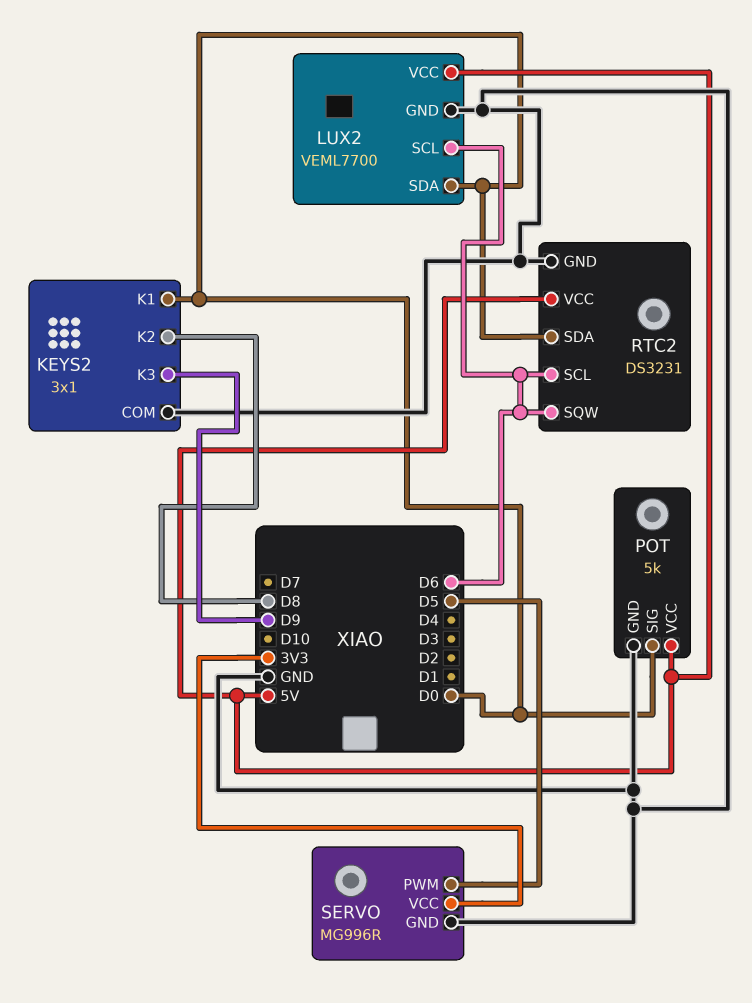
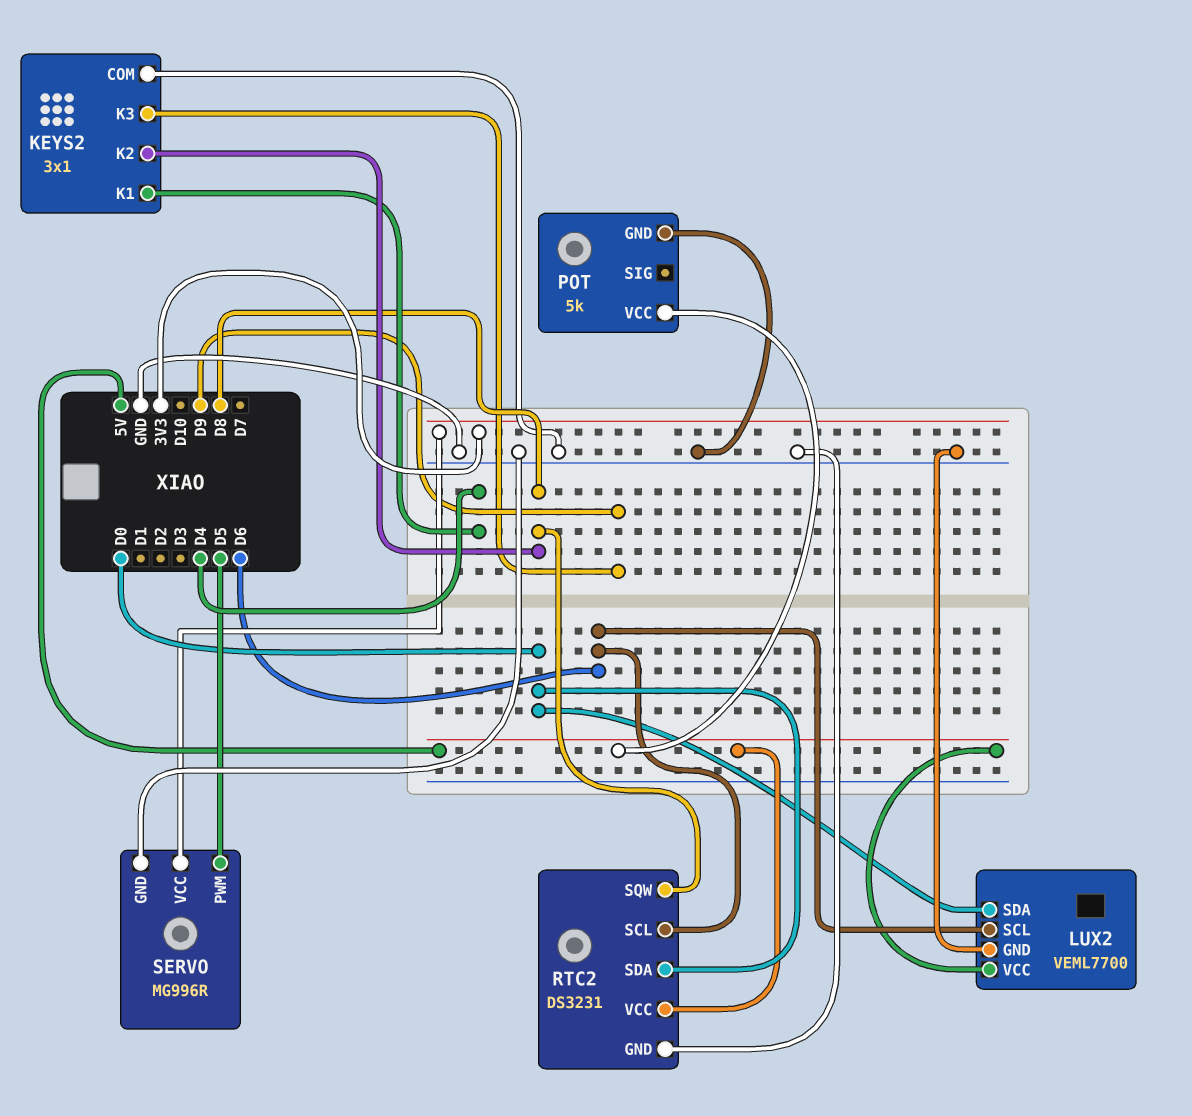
KEYS2 pin K1: D0 -> D4
POT pin SIG: D0 -> none
RTC2 pin SQW: D6 -> D8

